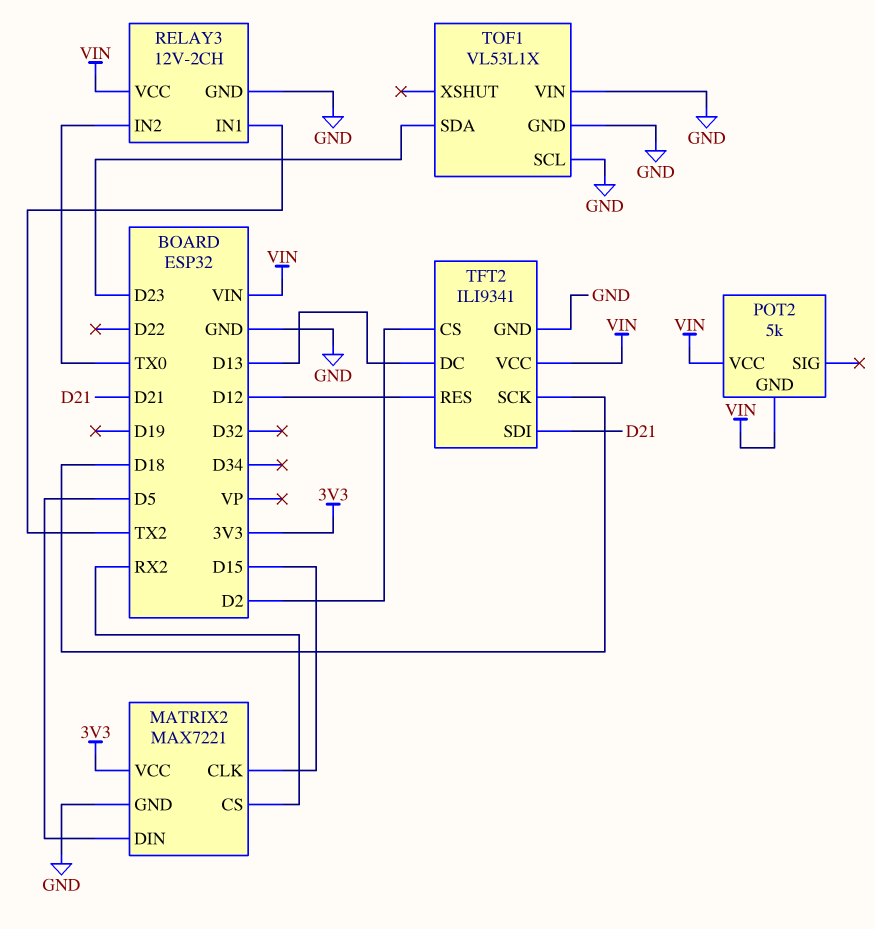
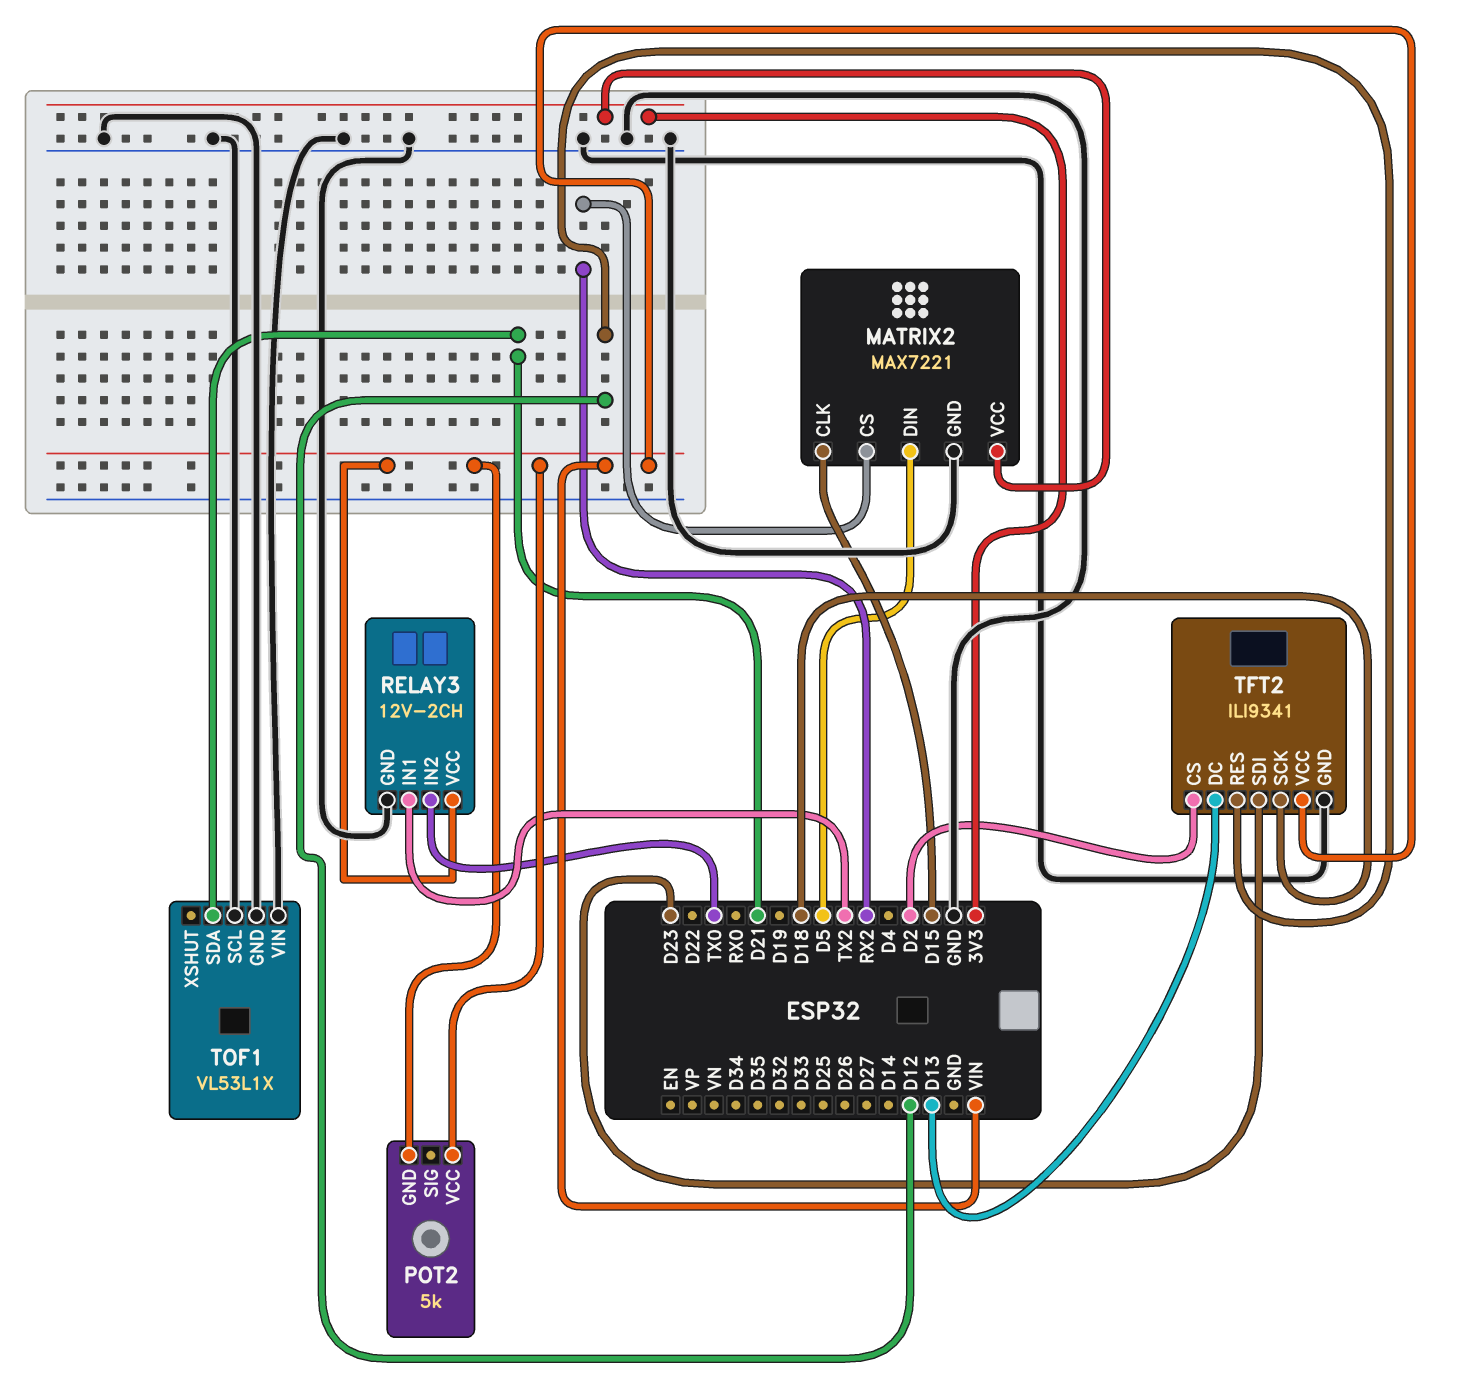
TFT2 pin SDI: D21 -> D23
TOF1 pin SDA: D23 -> D21

